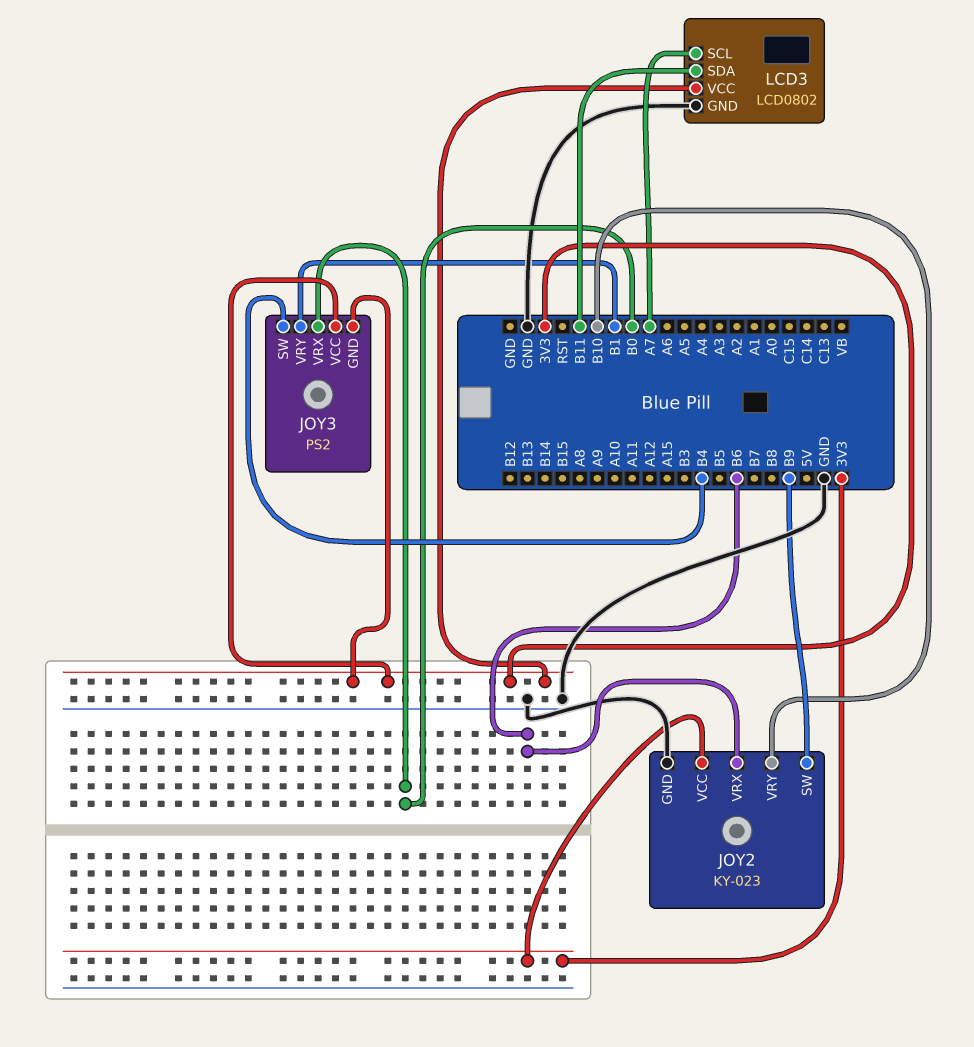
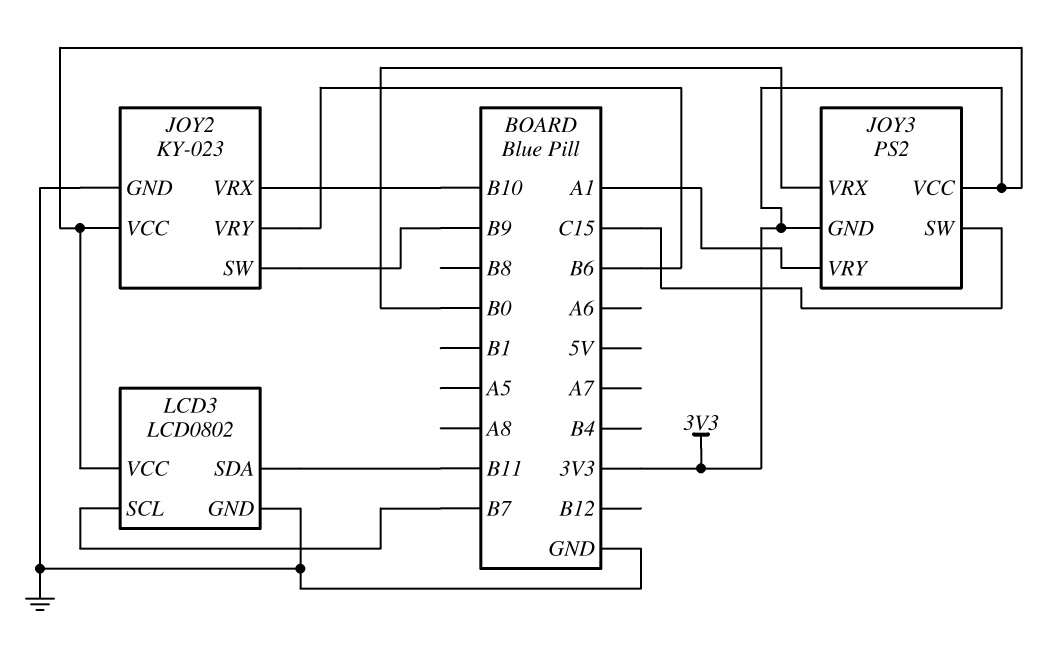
JOY2 pin VRX: B6 -> B10
JOY2 pin VRY: B10 -> B6
JOY3 pin SW: B4 -> C15
JOY3 pin VRY: B1 -> A1
LCD3 pin SCL: A7 -> B7

